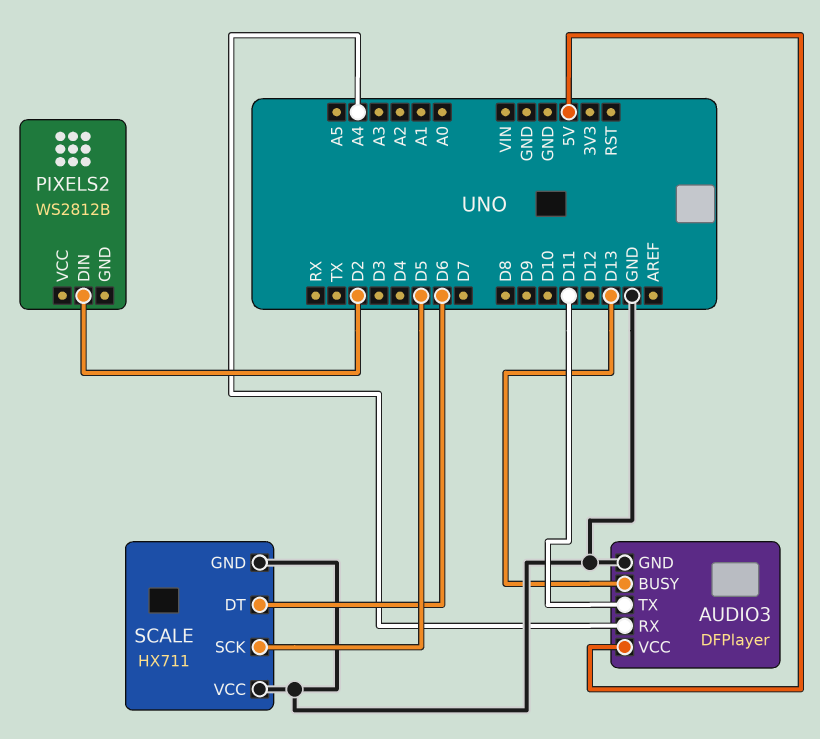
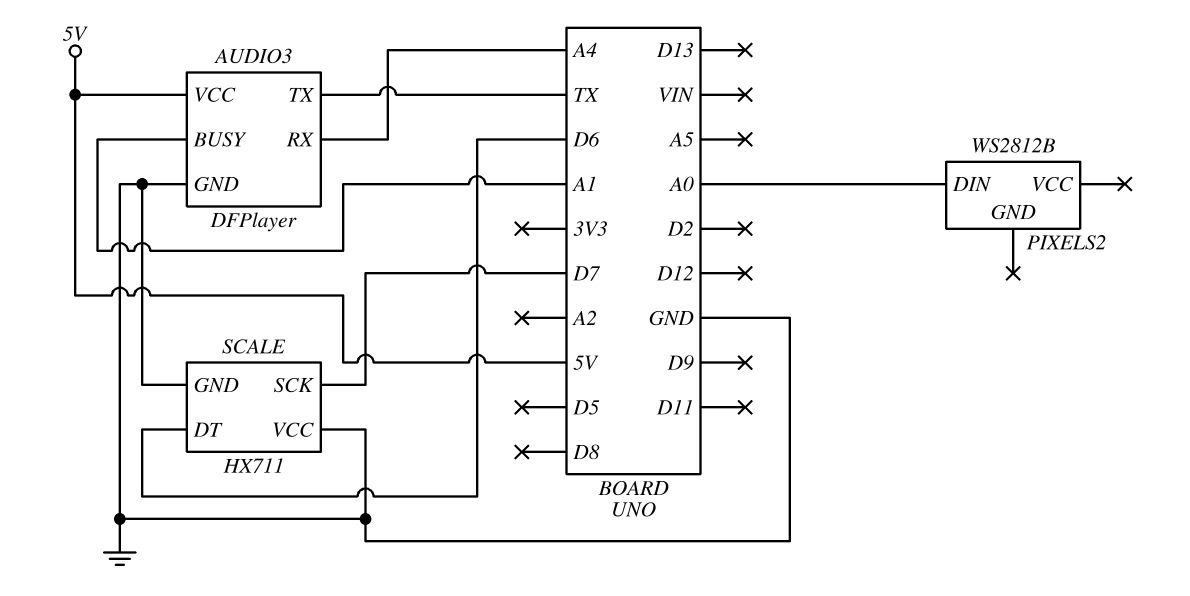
AUDIO3 pin BUSY: D13 -> A1
AUDIO3 pin TX: D11 -> TX
PIXELS2 pin DIN: D2 -> A0
SCALE pin SCK: D5 -> D7

